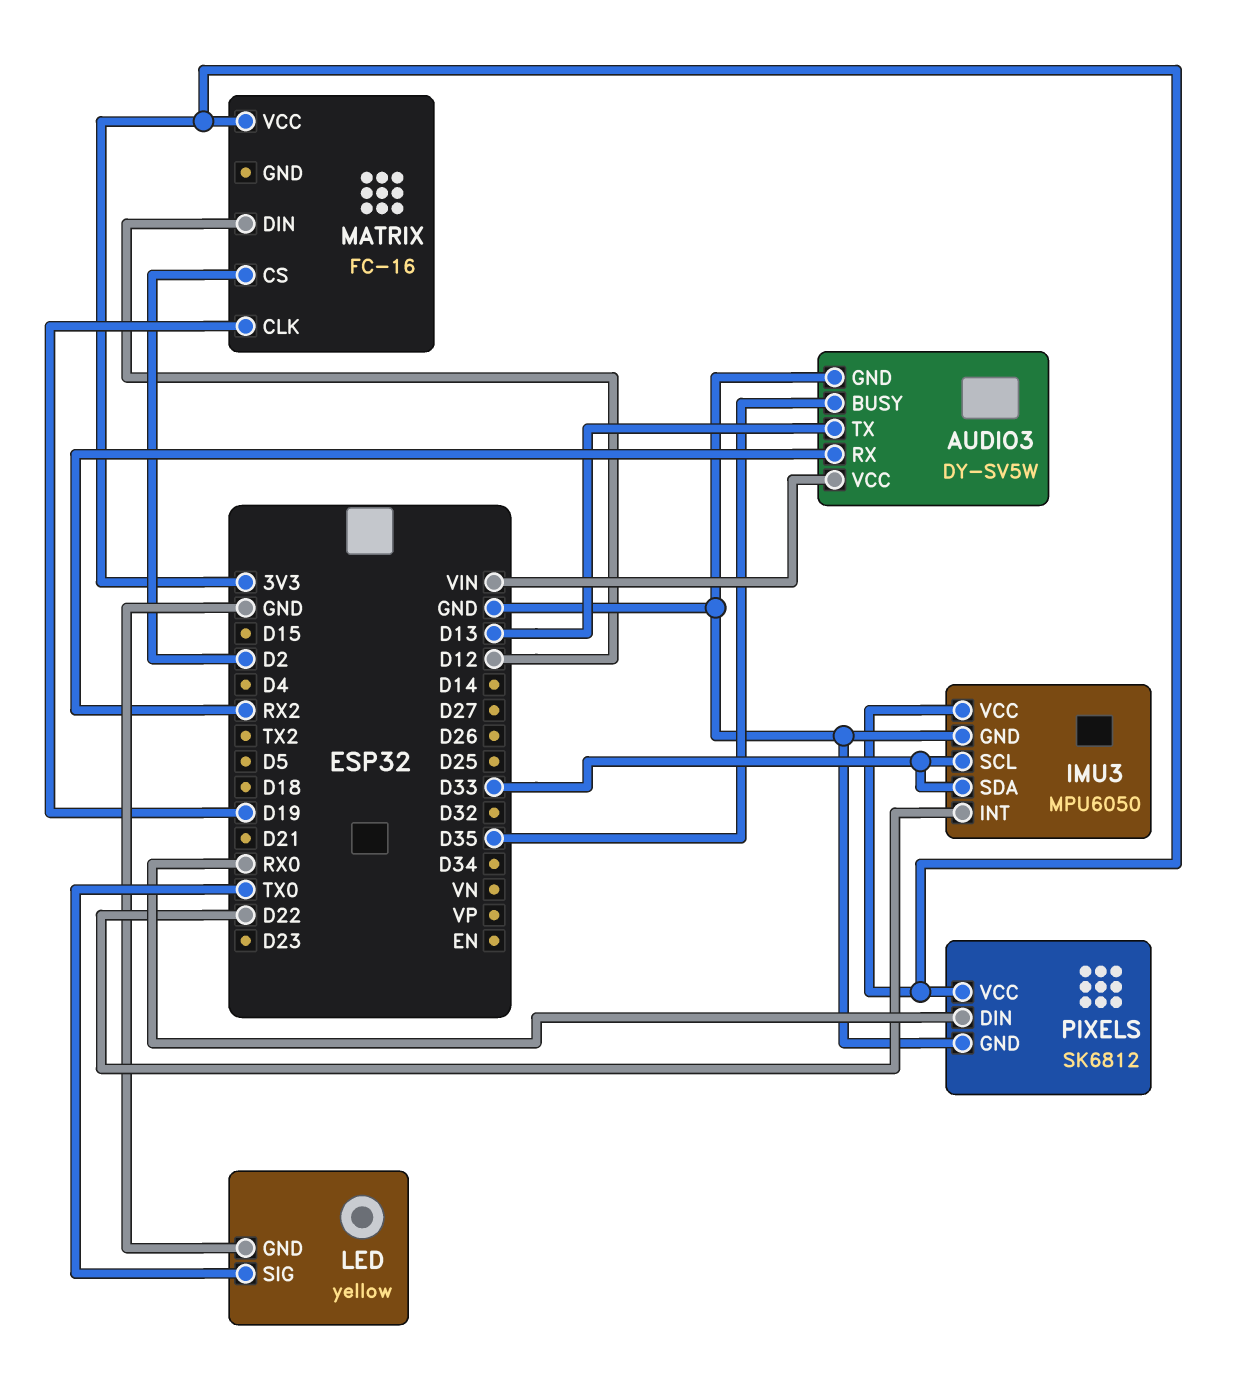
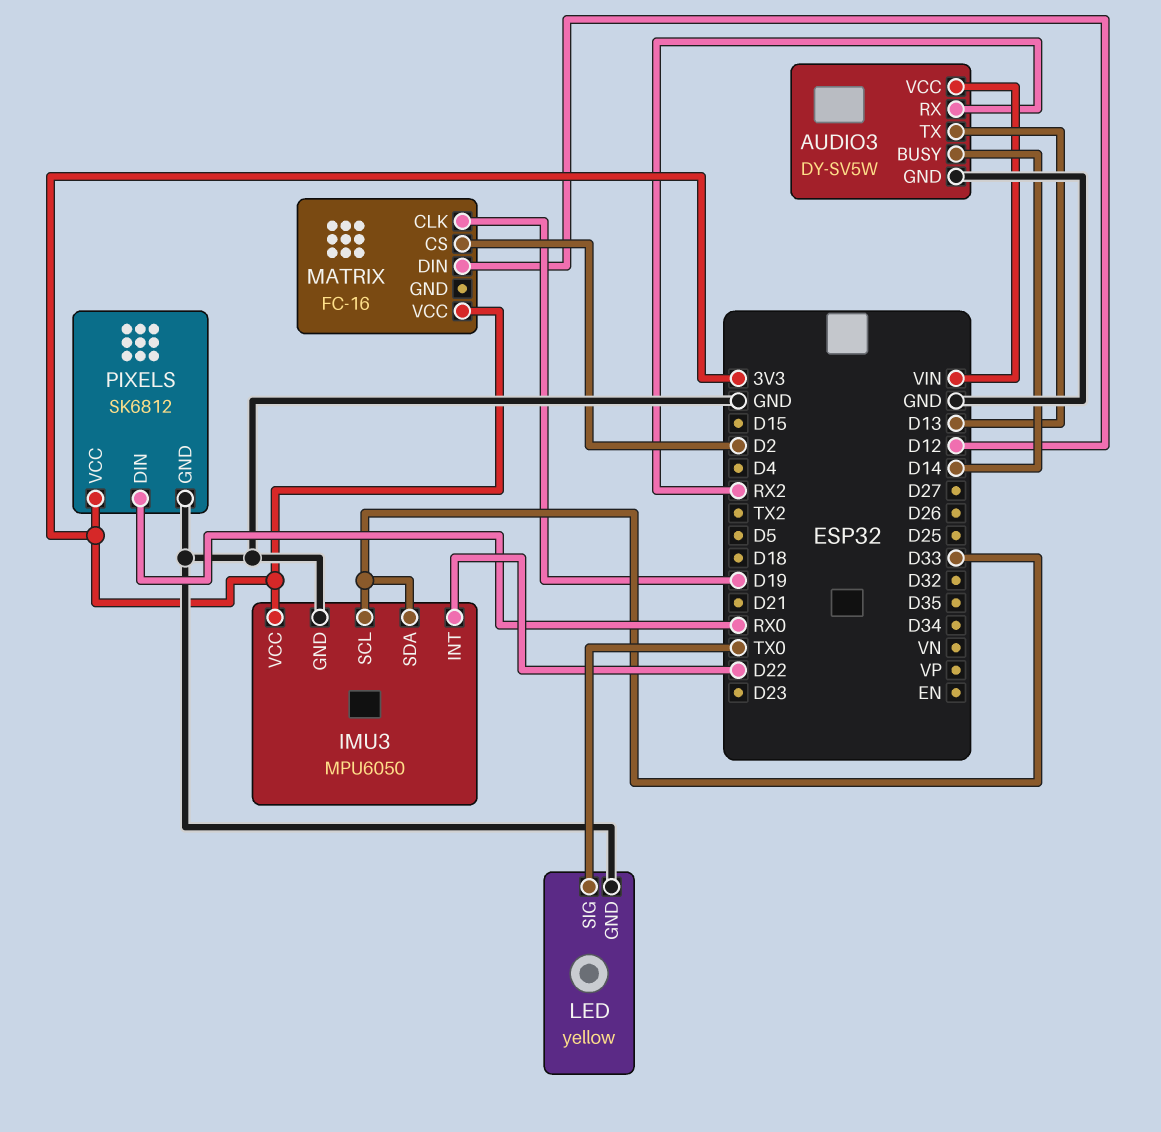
AUDIO3 pin BUSY: D35 -> D14

